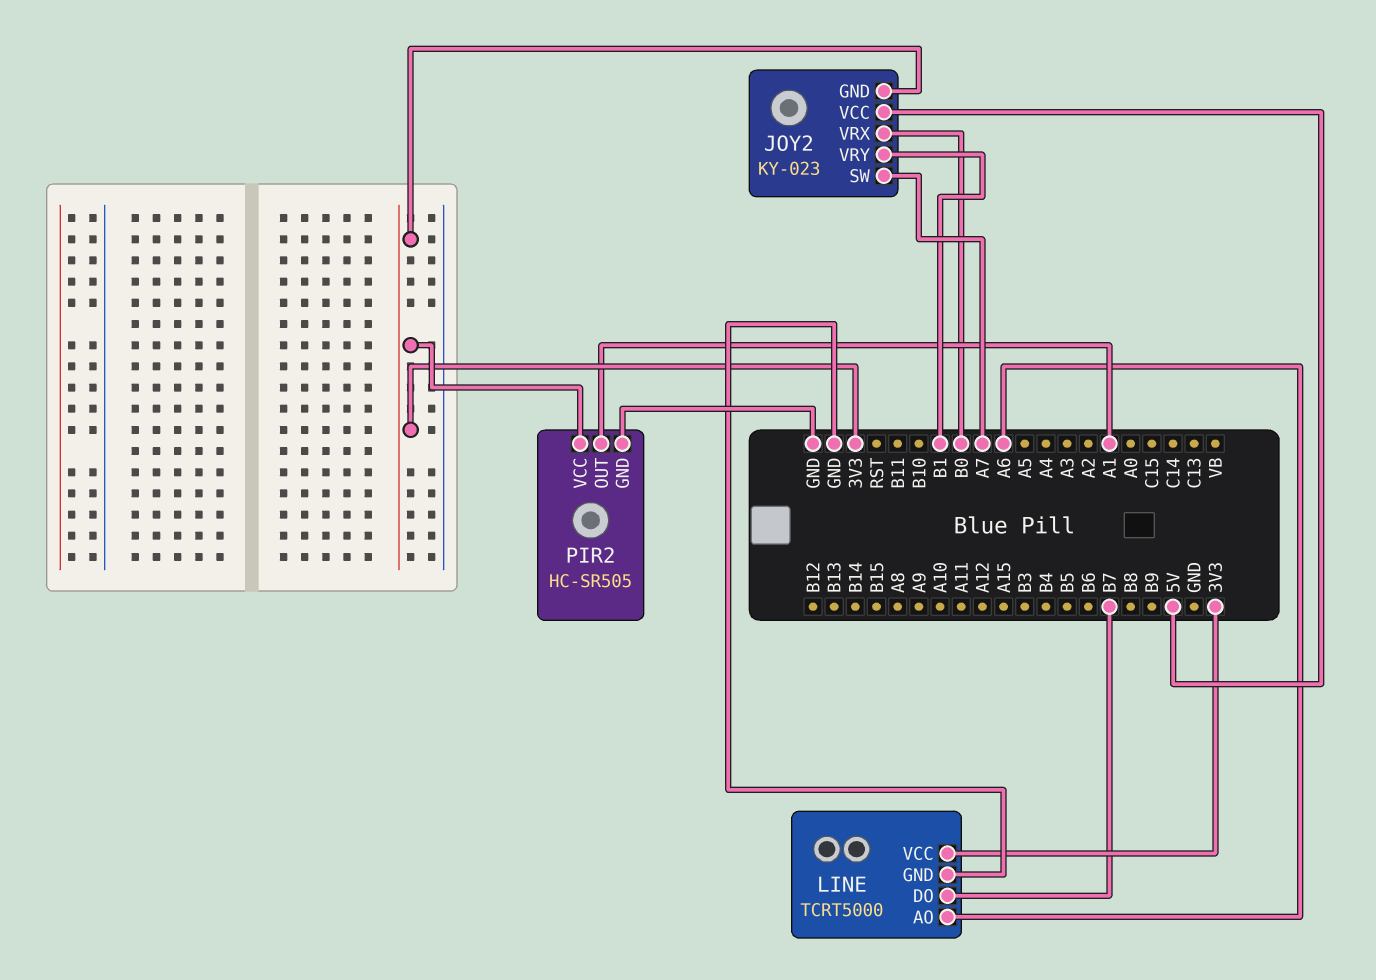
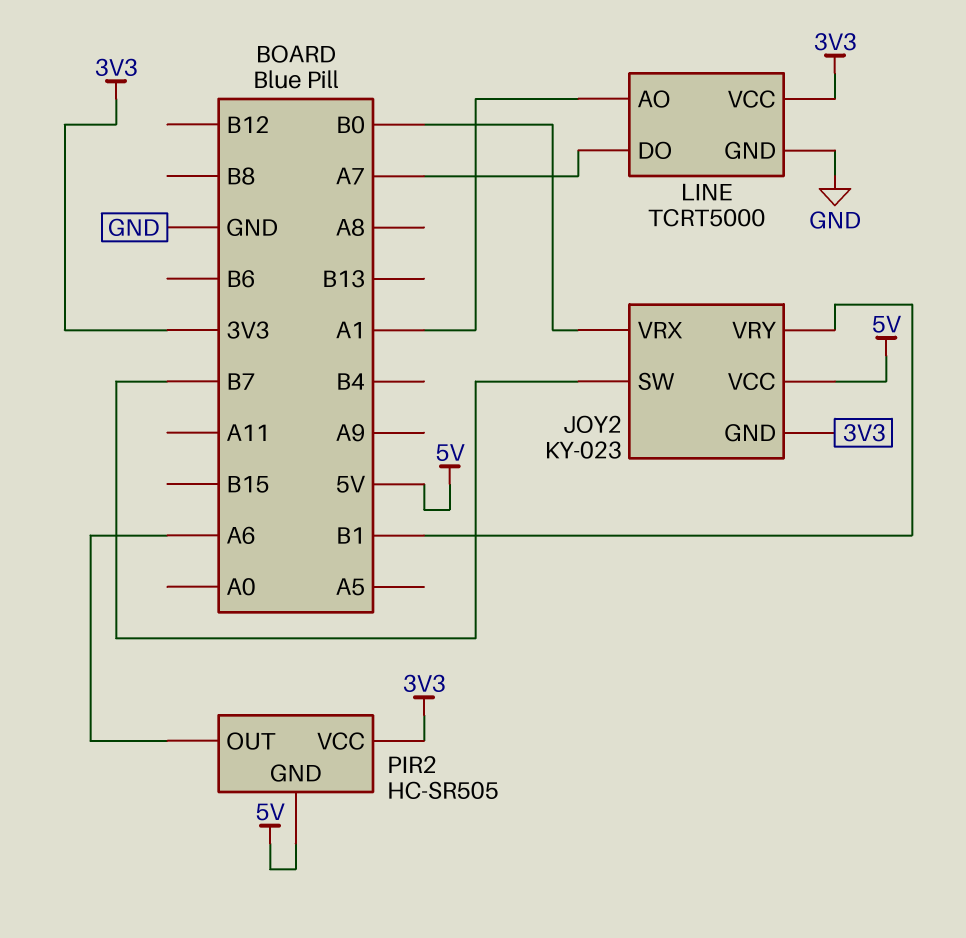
JOY2 pin SW: A7 -> B7
LINE pin AO: A6 -> A1
LINE pin DO: B7 -> A7
PIR2 pin GND: GND -> 5V
PIR2 pin OUT: A1 -> A6

